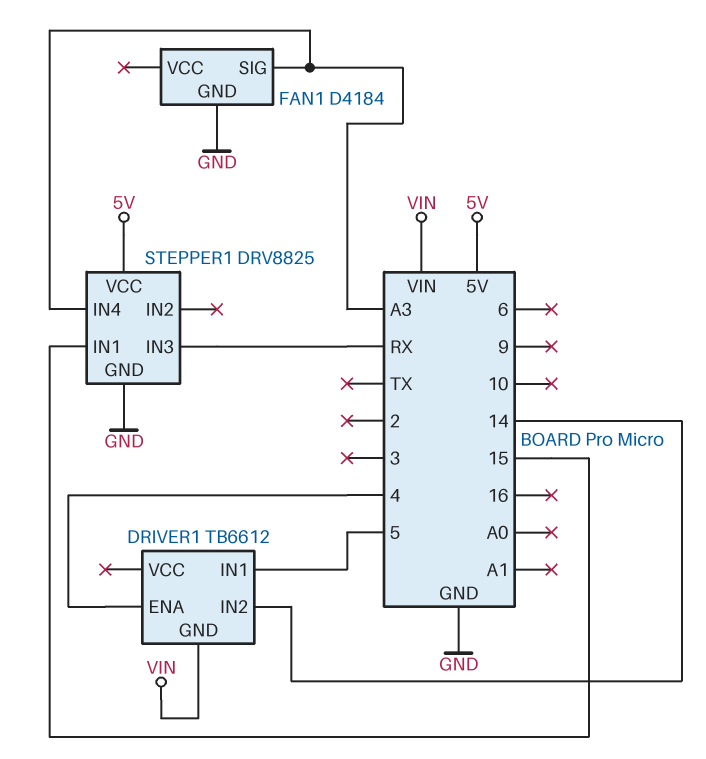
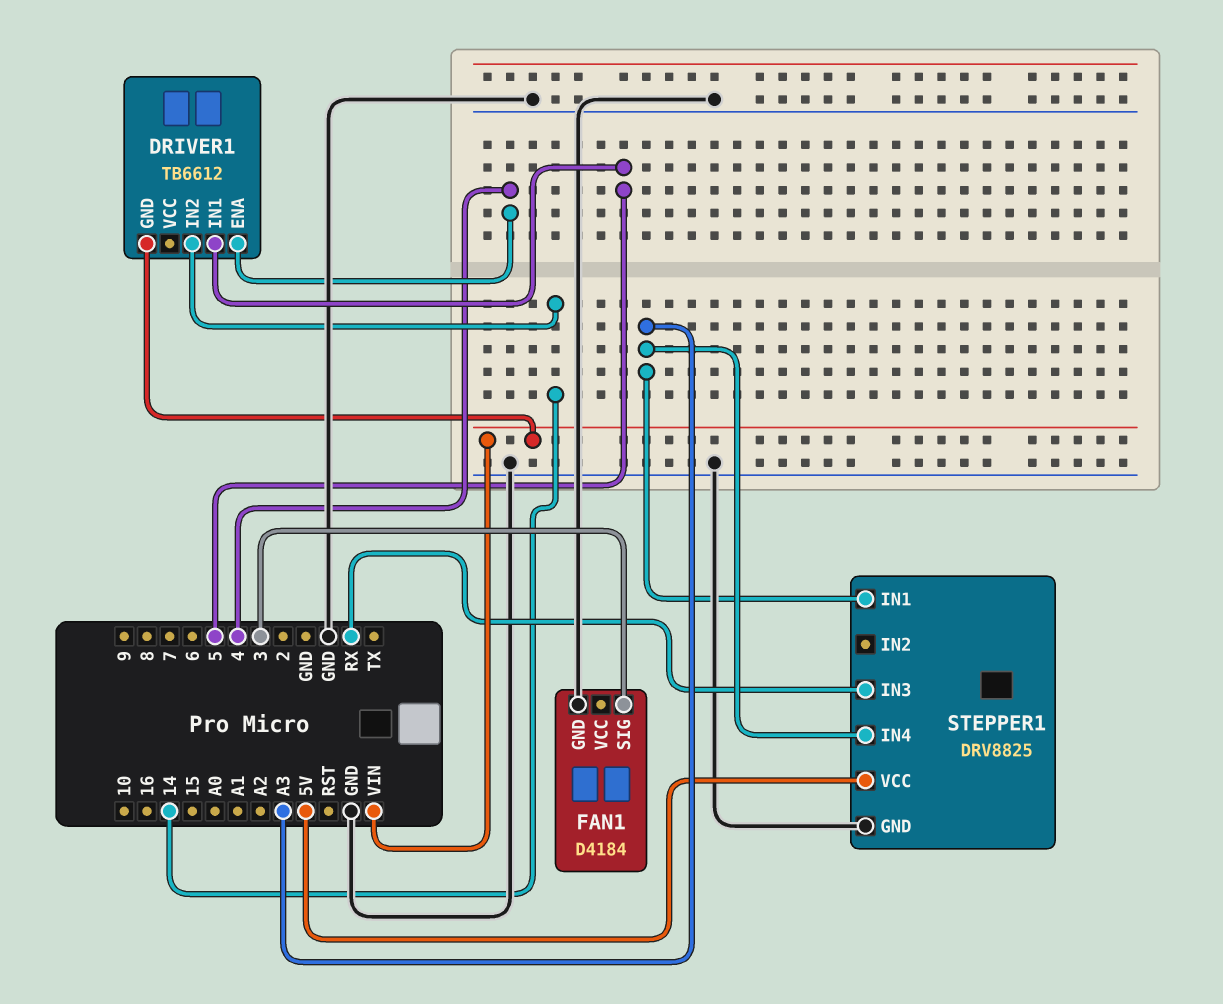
FAN1 pin SIG: A3 -> 3
STEPPER1 pin IN1: 15 -> A3

